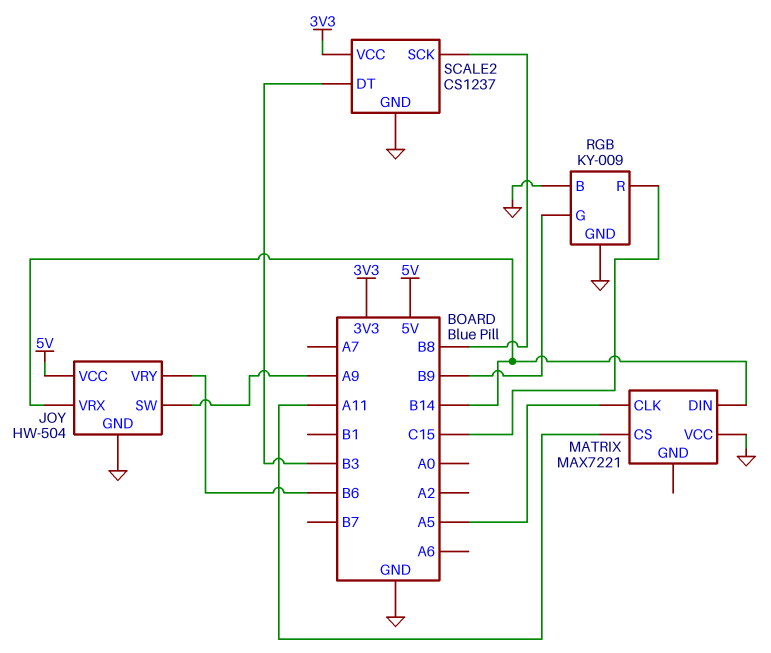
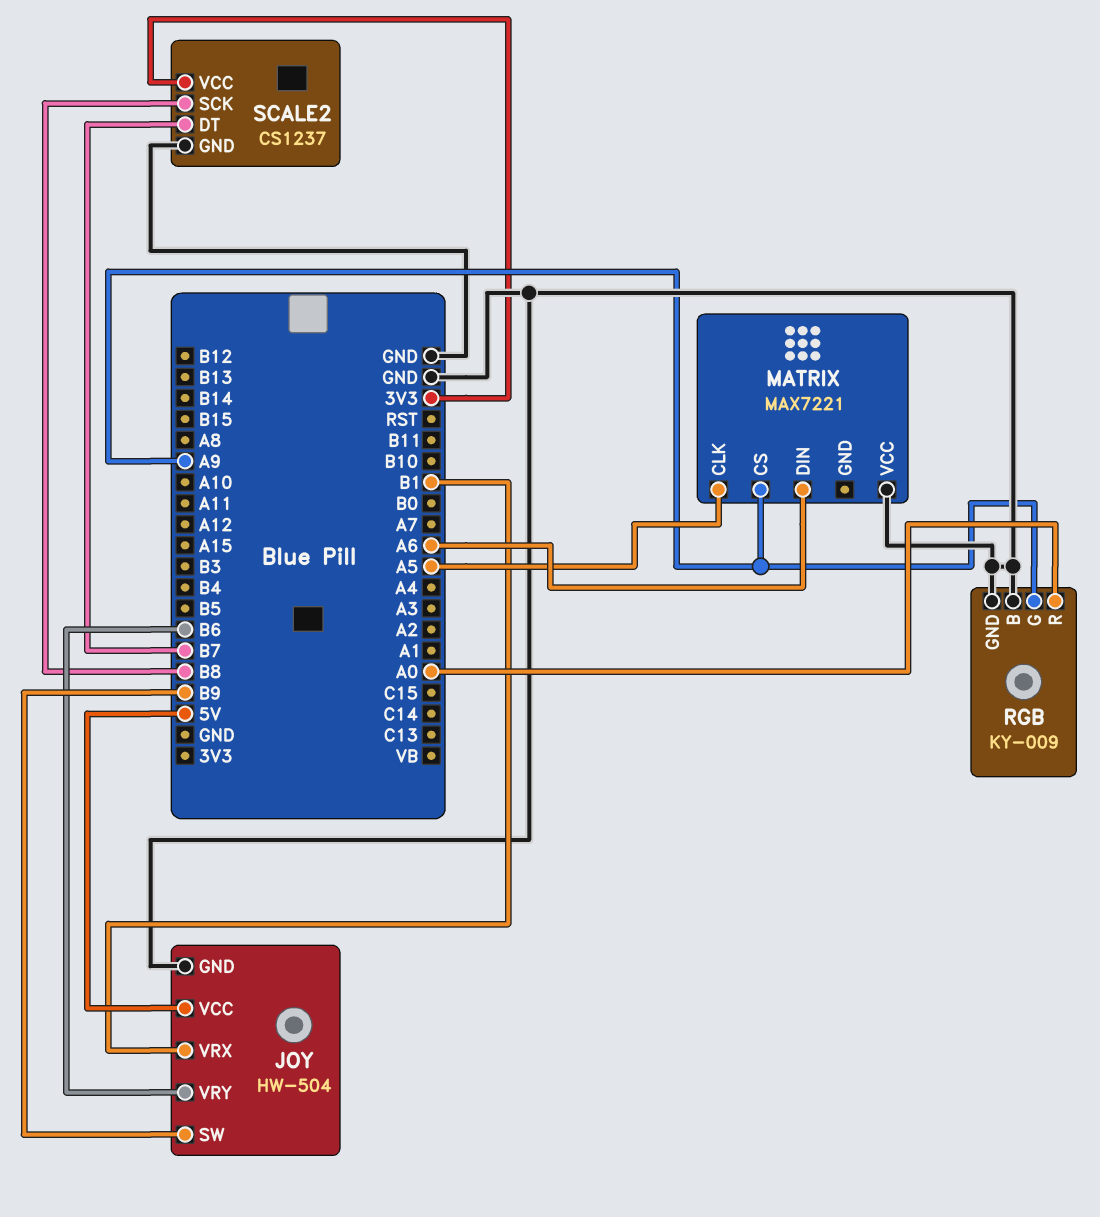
JOY pin SW: A9 -> B9
JOY pin VRX: B14 -> B1
MATRIX pin CS: A11 -> A9
MATRIX pin DIN: B14 -> A6
RGB pin G: B9 -> A9
RGB pin R: C15 -> A0
SCALE2 pin DT: B3 -> B7

